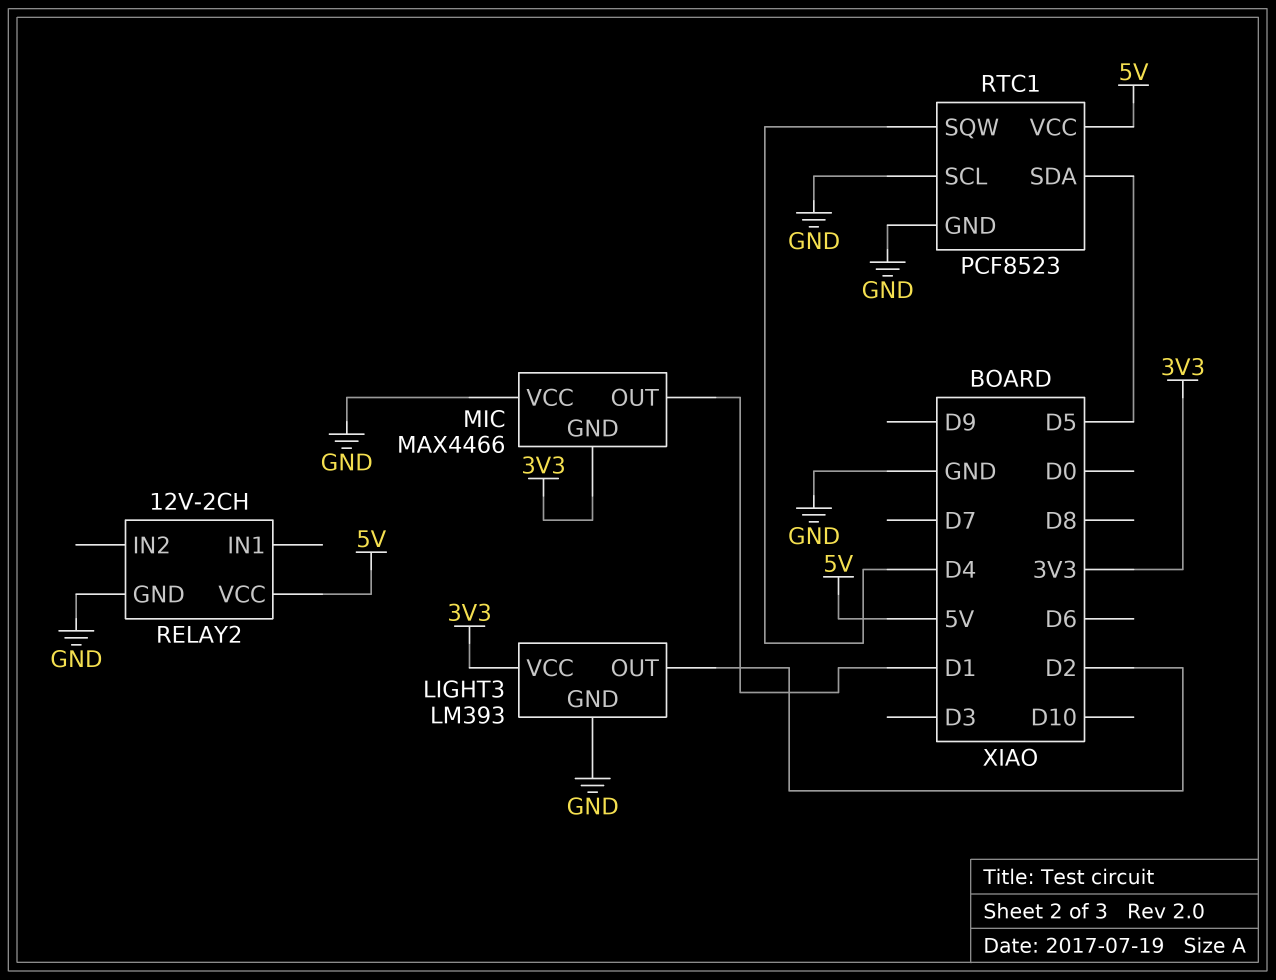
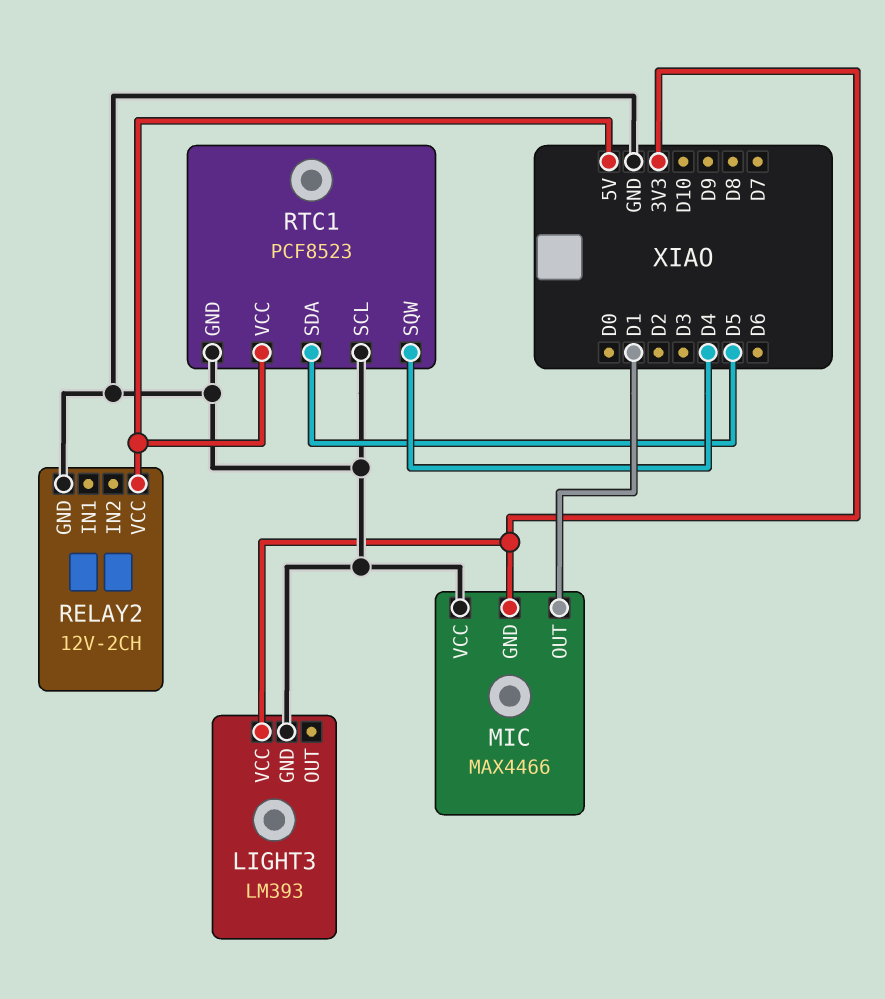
LIGHT3 pin OUT: D2 -> none

